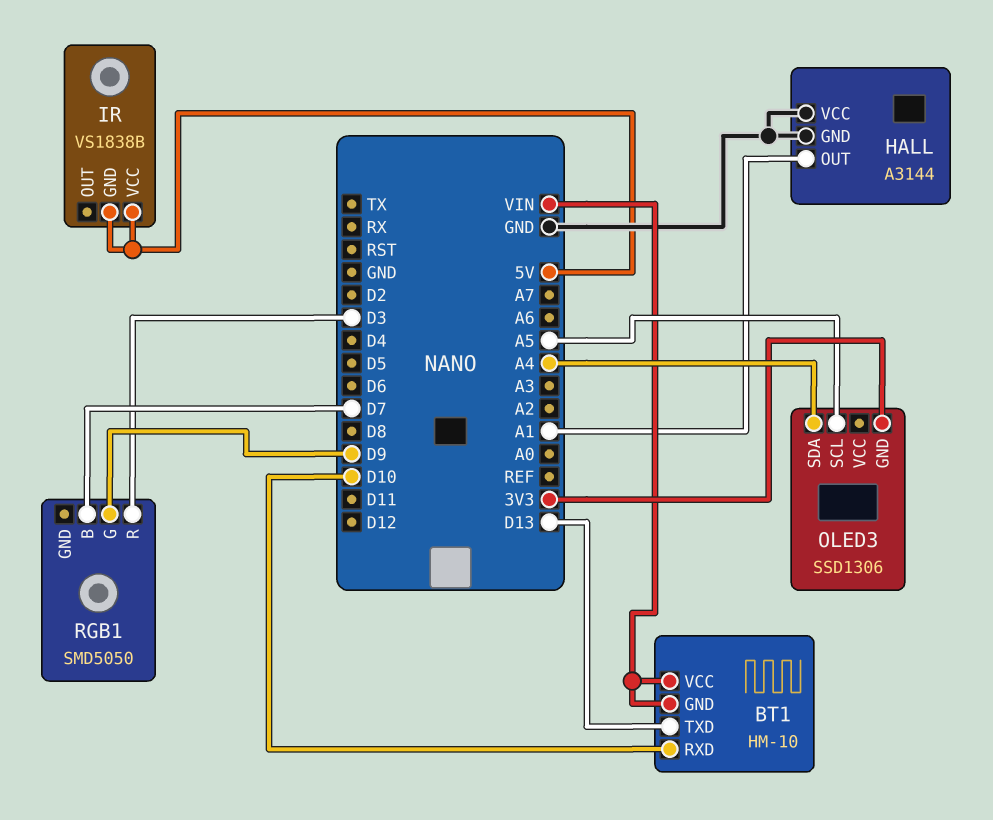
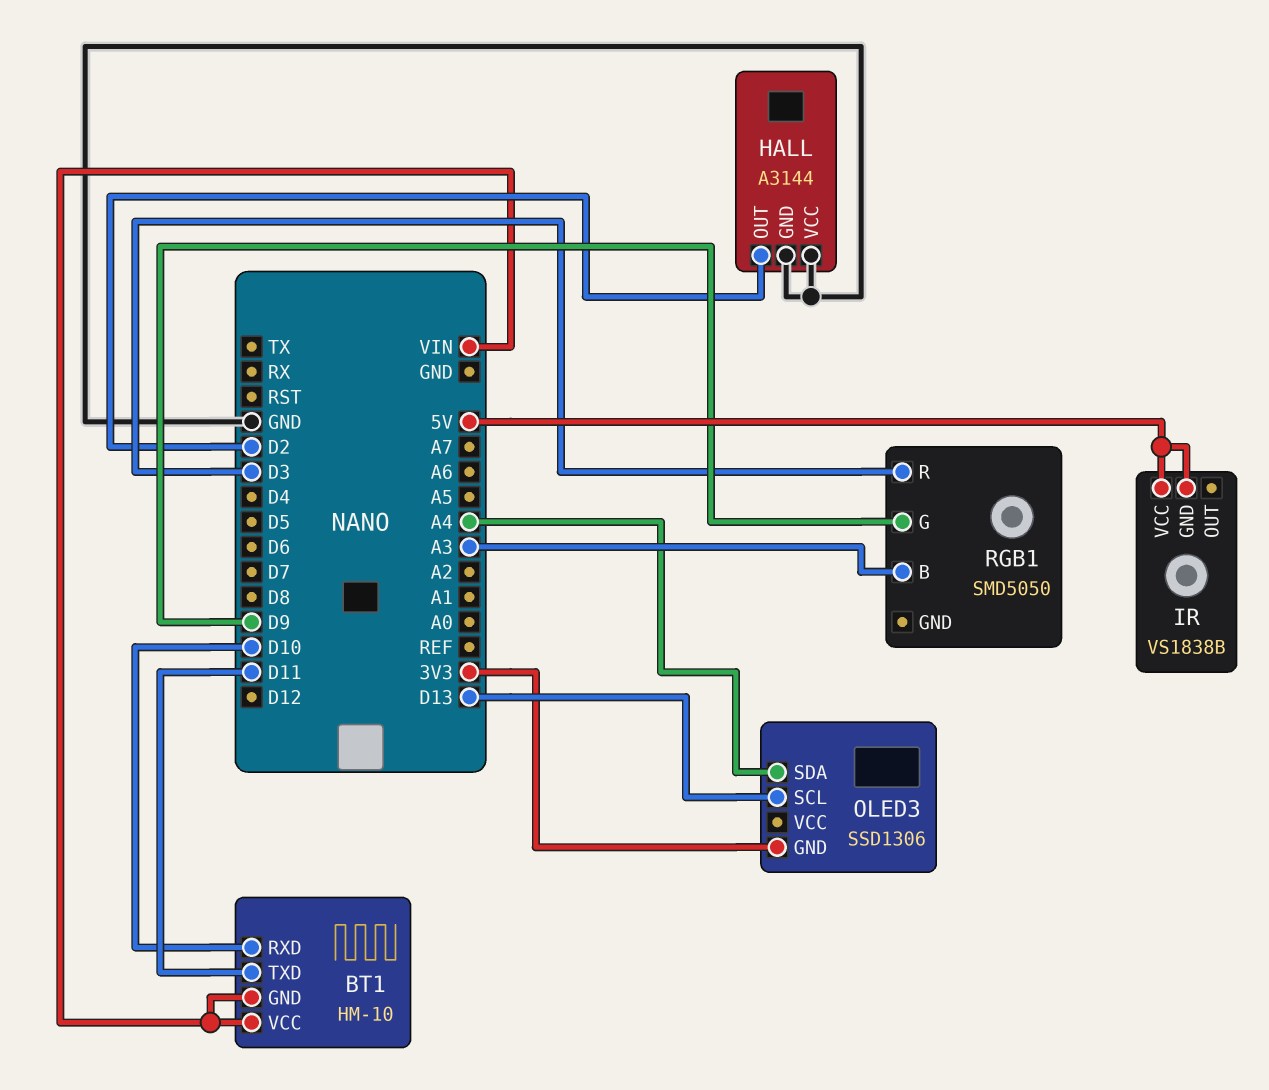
BT1 pin TXD: D13 -> D11
HALL pin OUT: A1 -> D2
OLED3 pin SCL: A5 -> D13
RGB1 pin B: D7 -> A3

